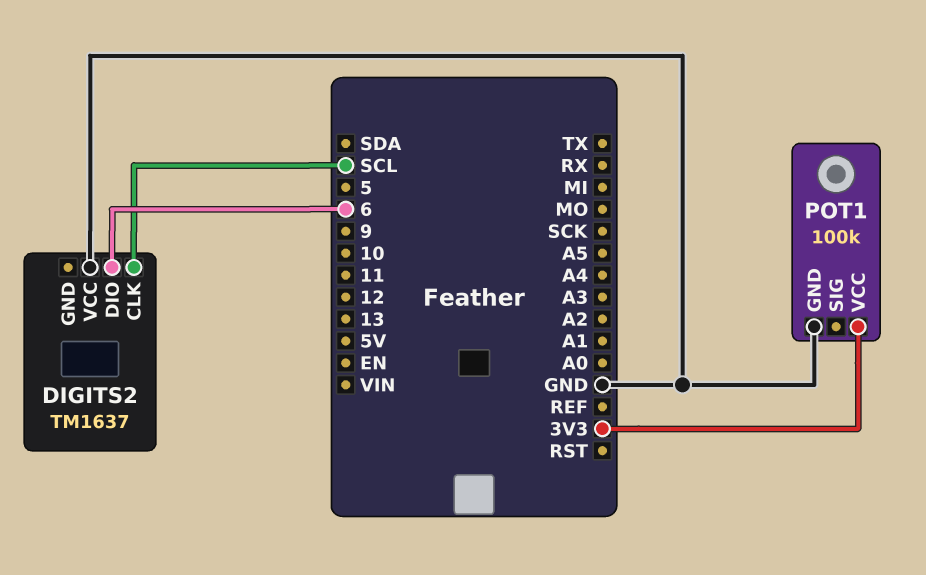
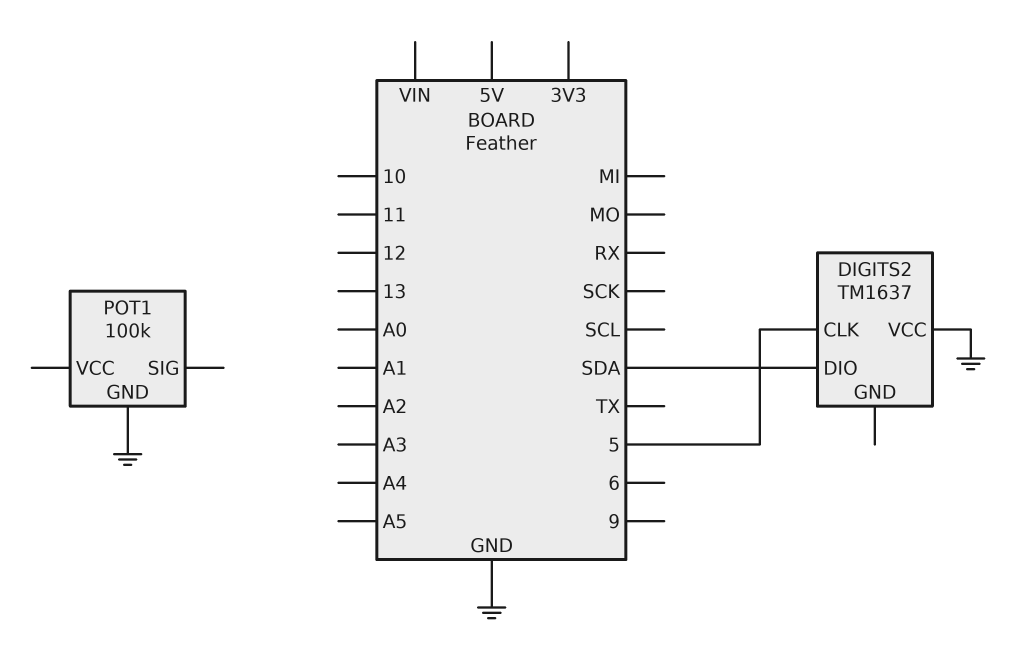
DIGITS2 pin CLK: SCL -> 5
DIGITS2 pin DIO: 6 -> SDA
POT1 pin VCC: 3V3 -> none

